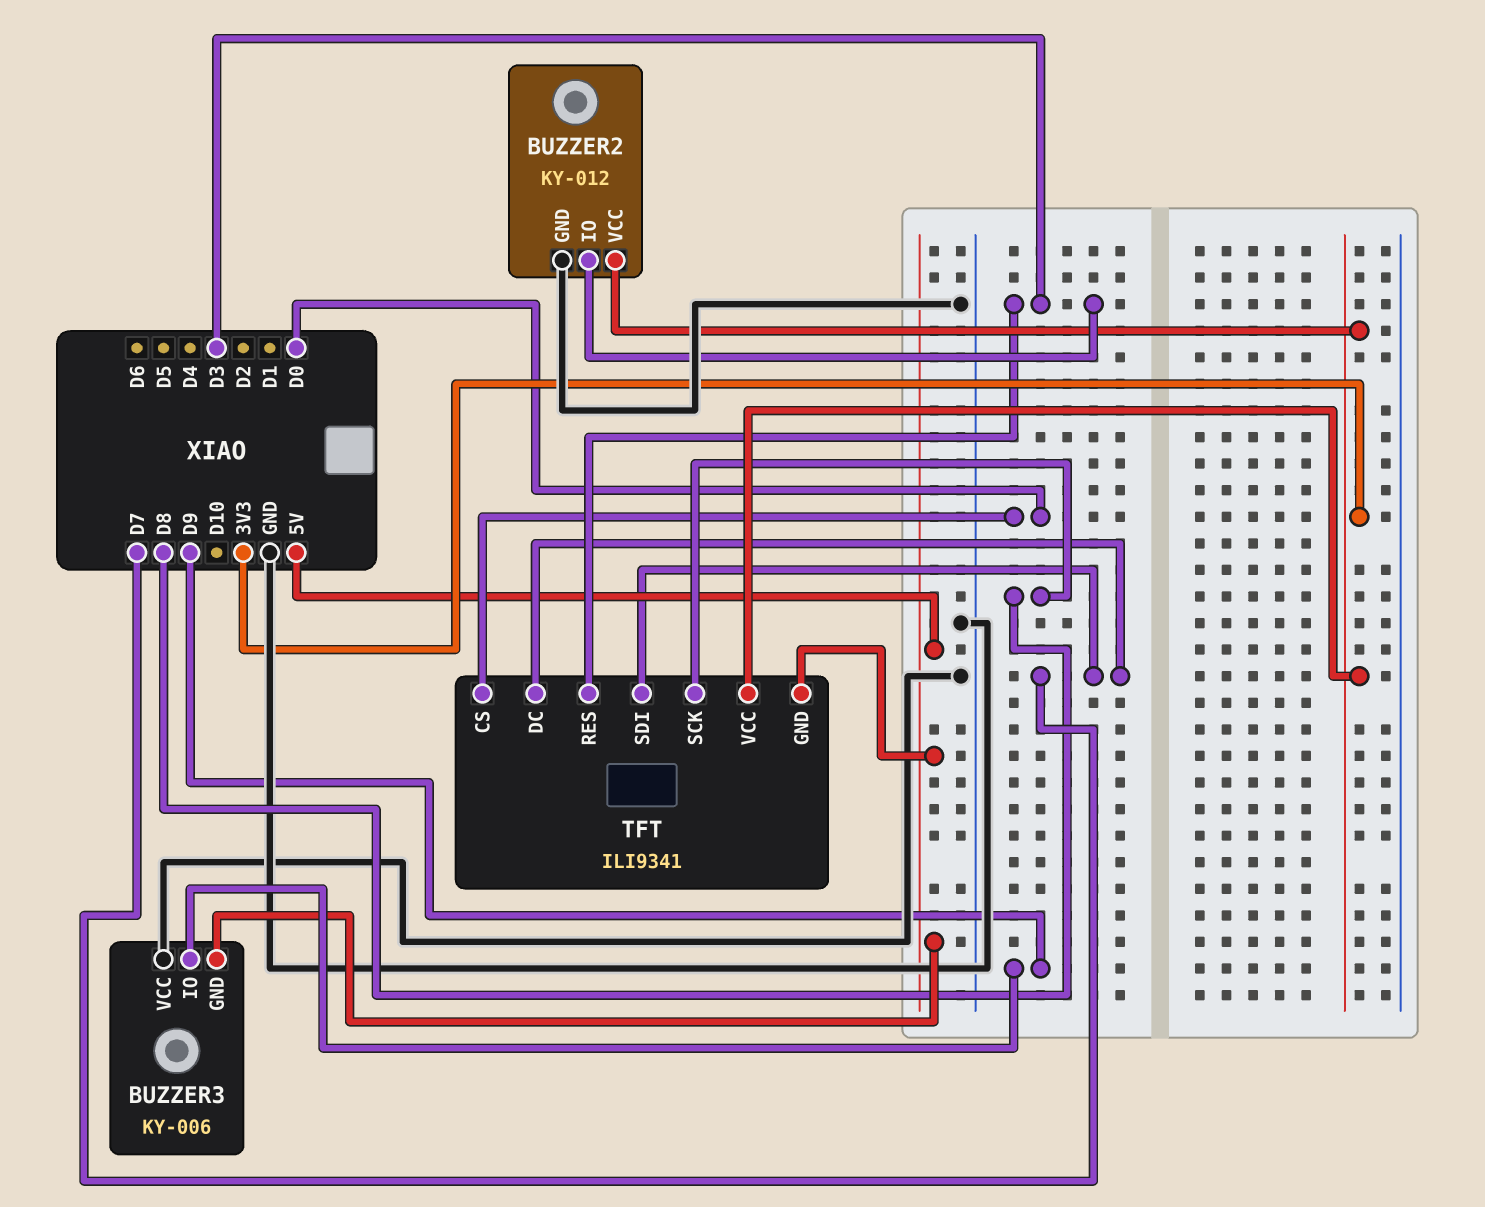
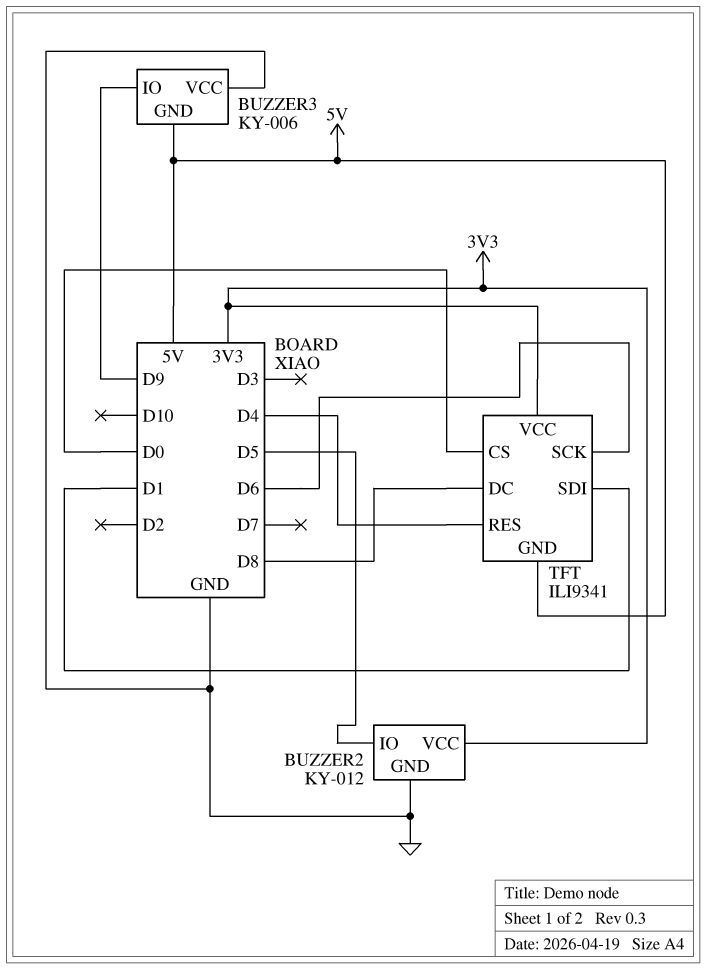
BUZZER2 pin IO: D3 -> D5
TFT pin DC: D7 -> D8
TFT pin RES: D3 -> D4
TFT pin SCK: D8 -> D6
TFT pin SDI: D7 -> D1

